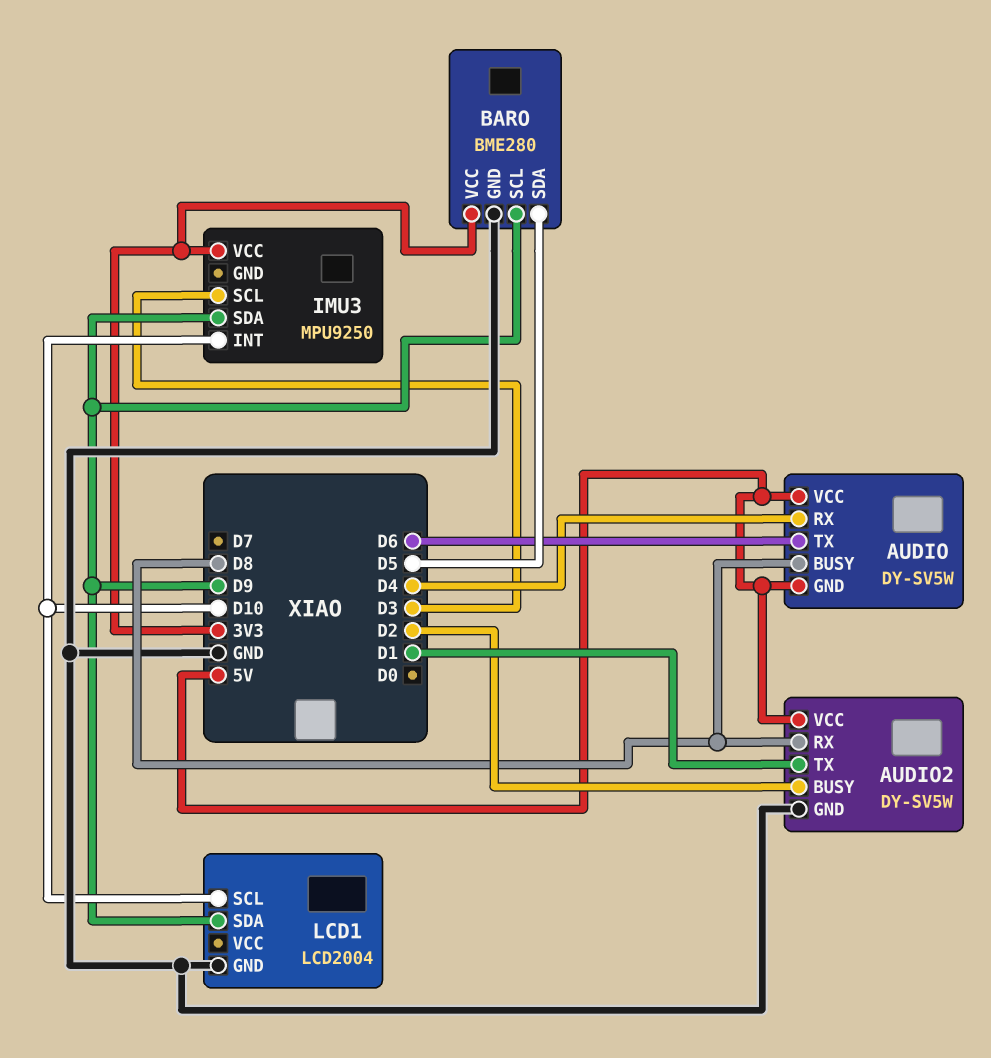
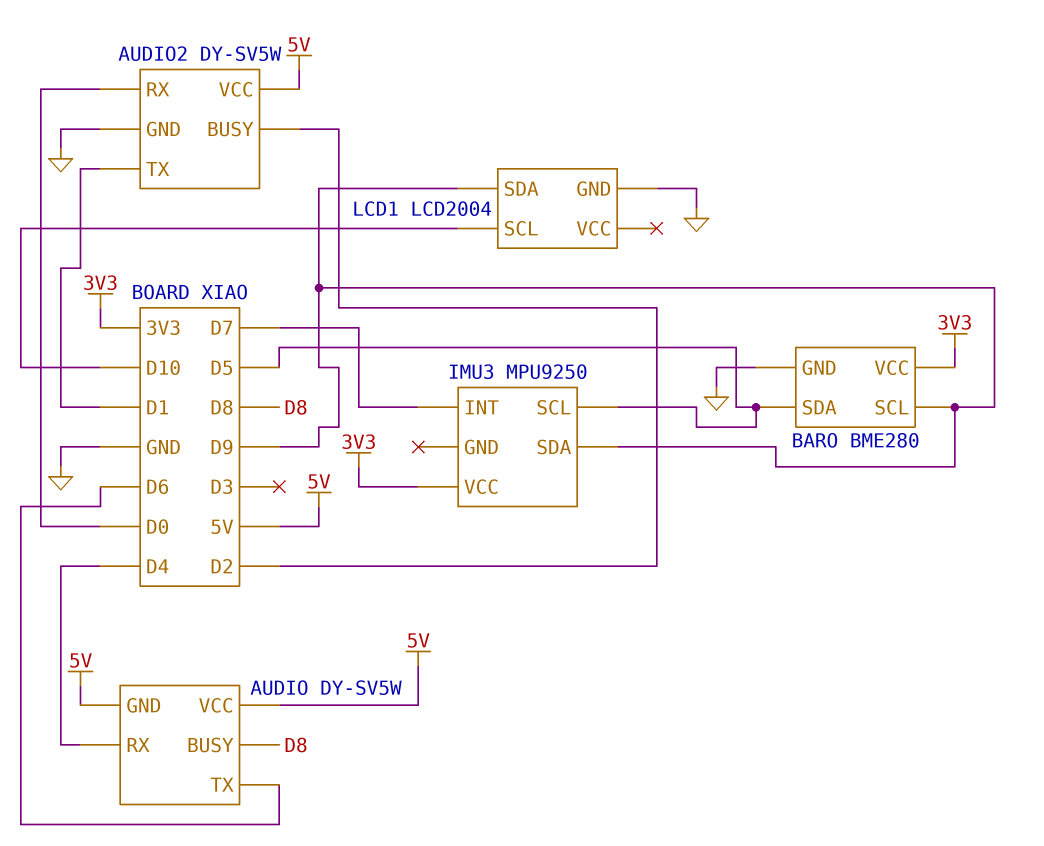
AUDIO2 pin RX: D8 -> D0
IMU3 pin INT: D10 -> D7
IMU3 pin SCL: D3 -> D5

